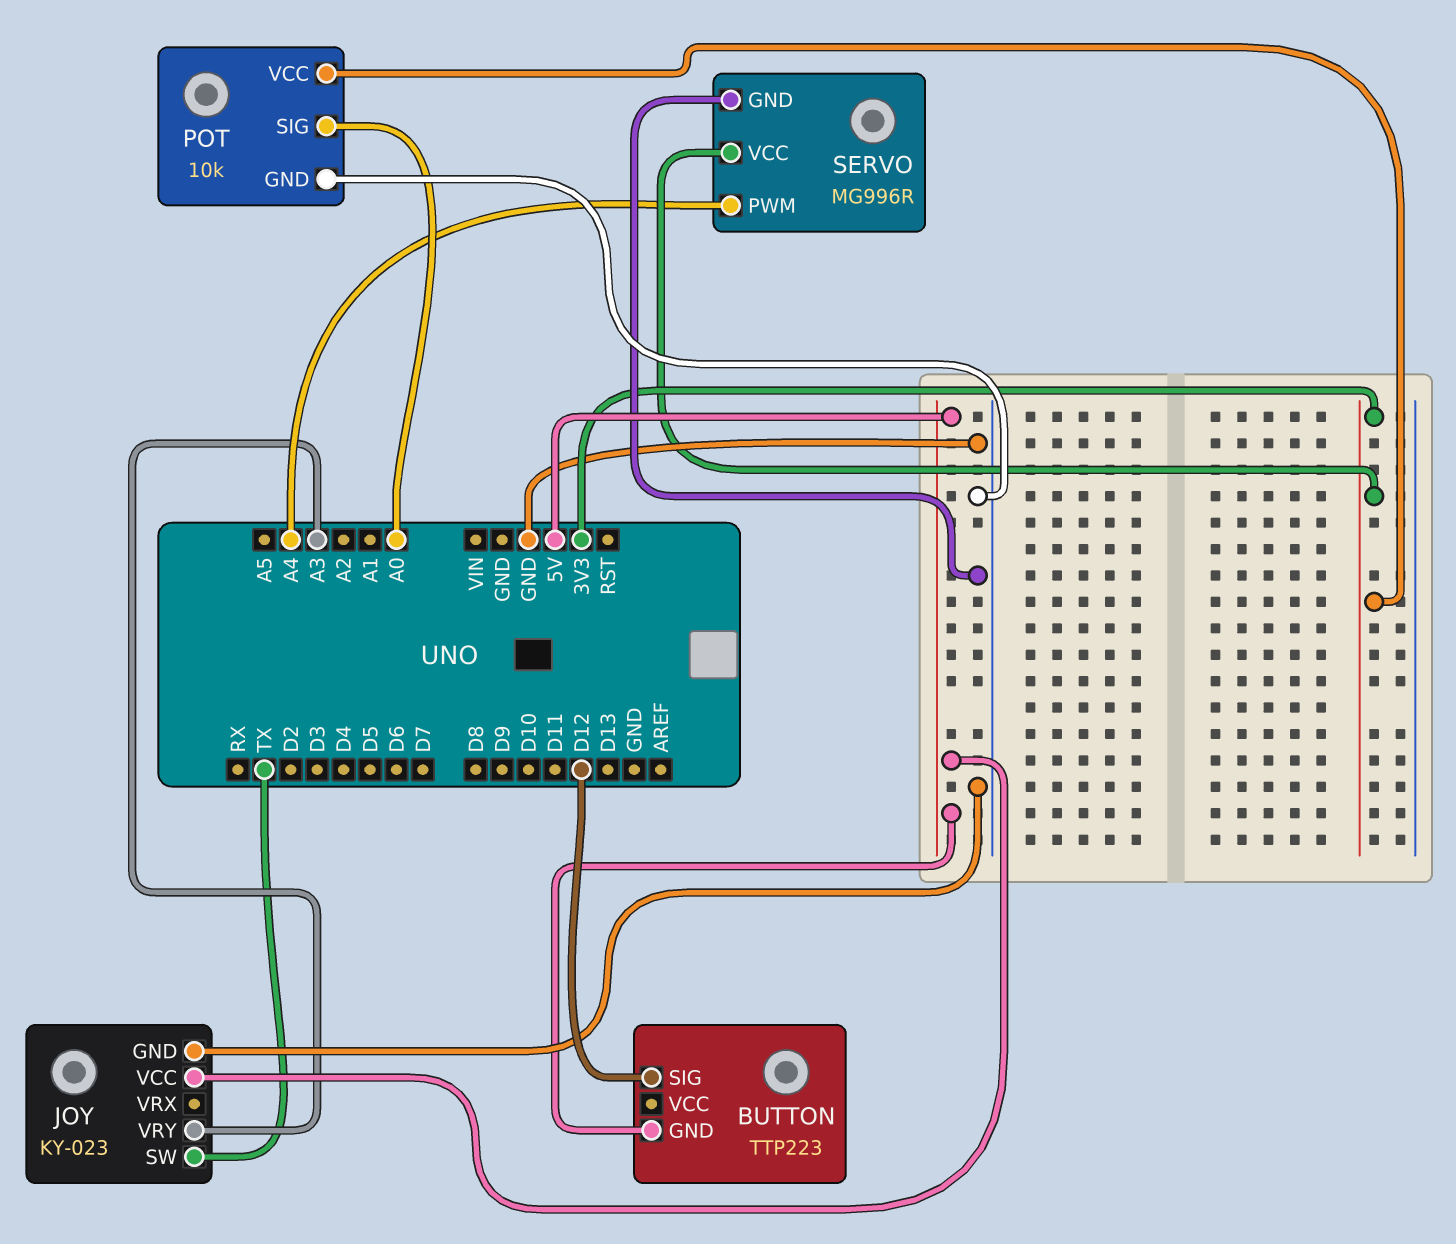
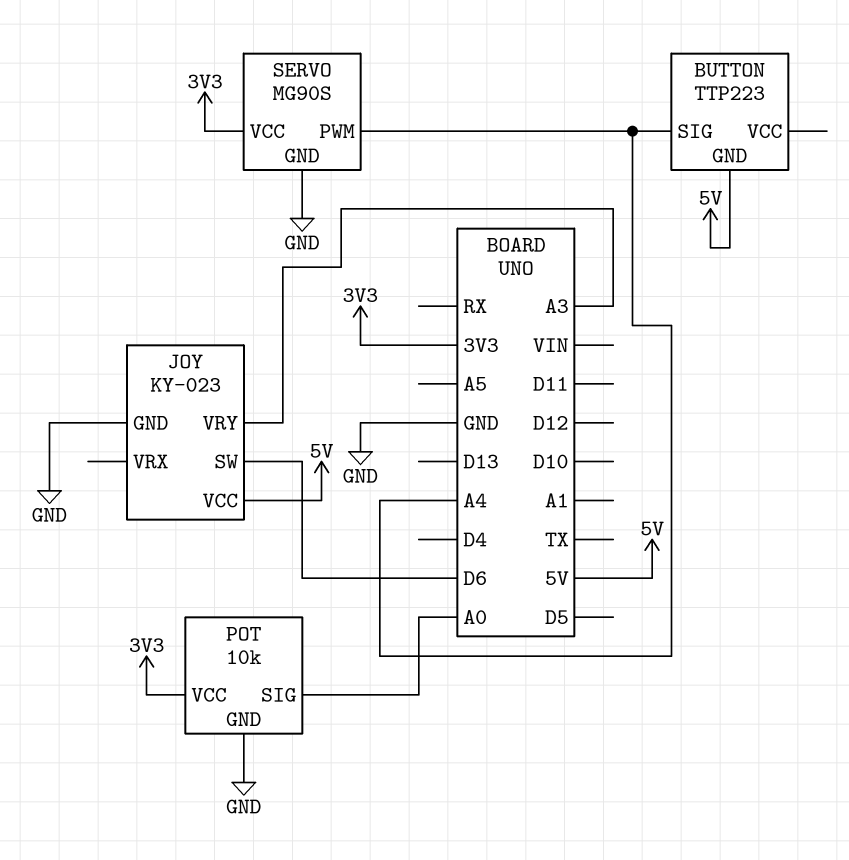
BUTTON pin SIG: D12 -> A4
JOY pin SW: TX -> D6
SERVO: MG996R -> MG90S

